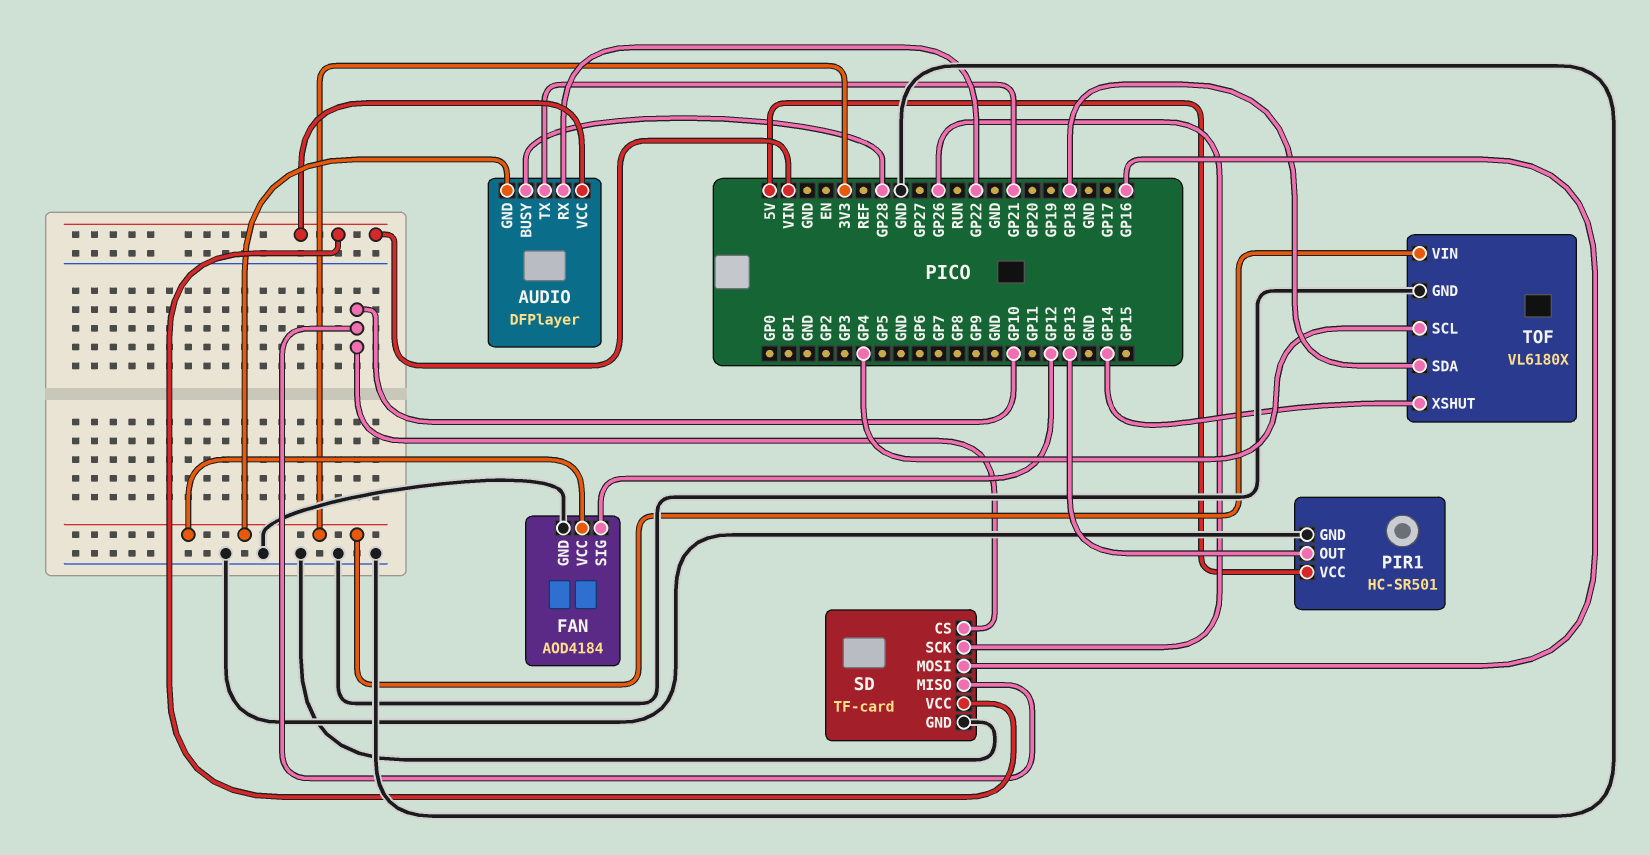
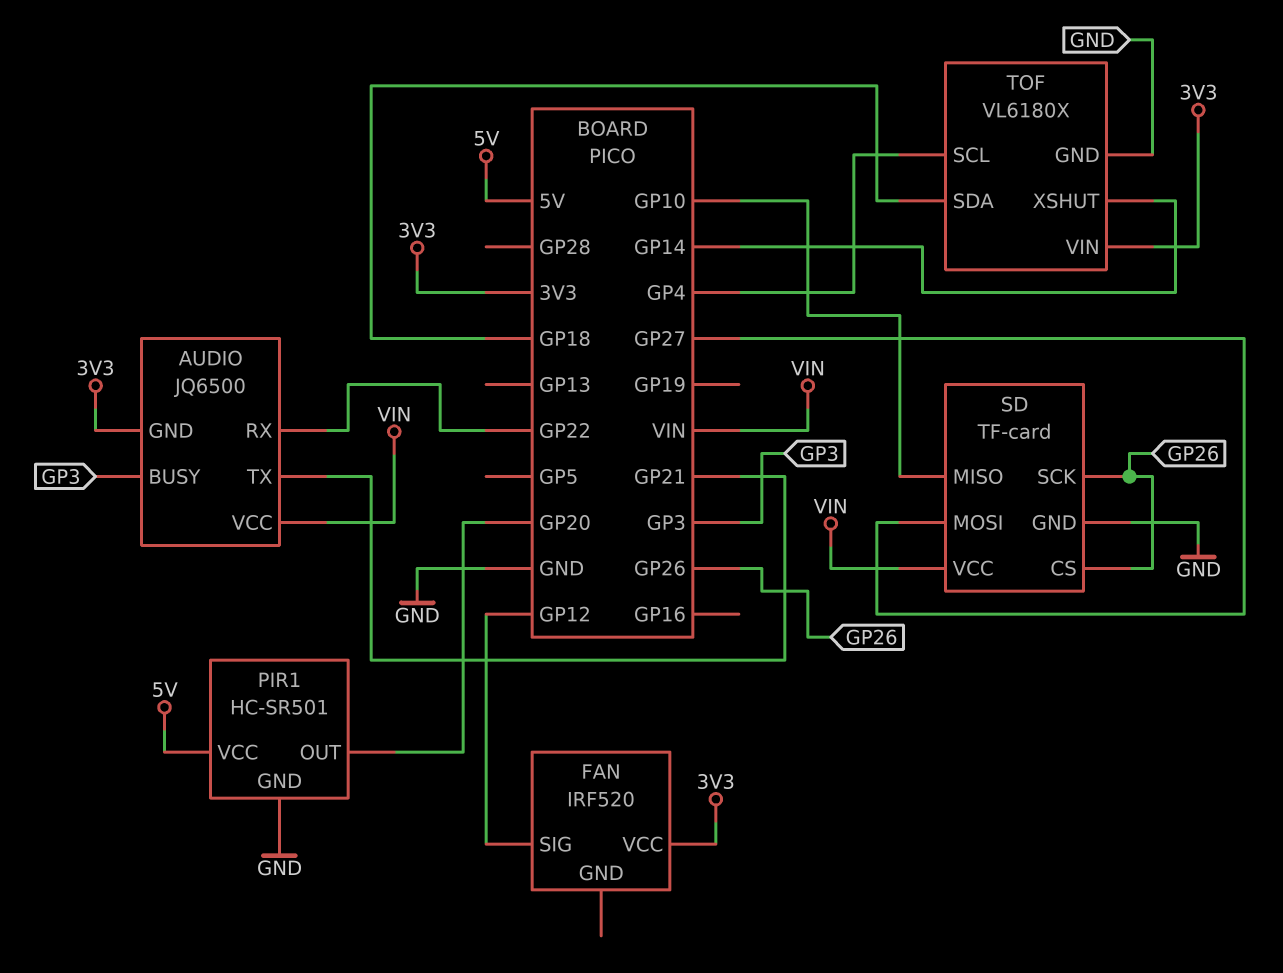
AUDIO: DFPlayer -> JQ6500
AUDIO pin BUSY: GP28 -> GP3
FAN: AOD4184 -> IRF520
FAN pin GND: GND -> none
PIR1 pin OUT: GP13 -> GP20
SD pin CS: GP10 -> GP26
SD pin MOSI: GP16 -> GP27

